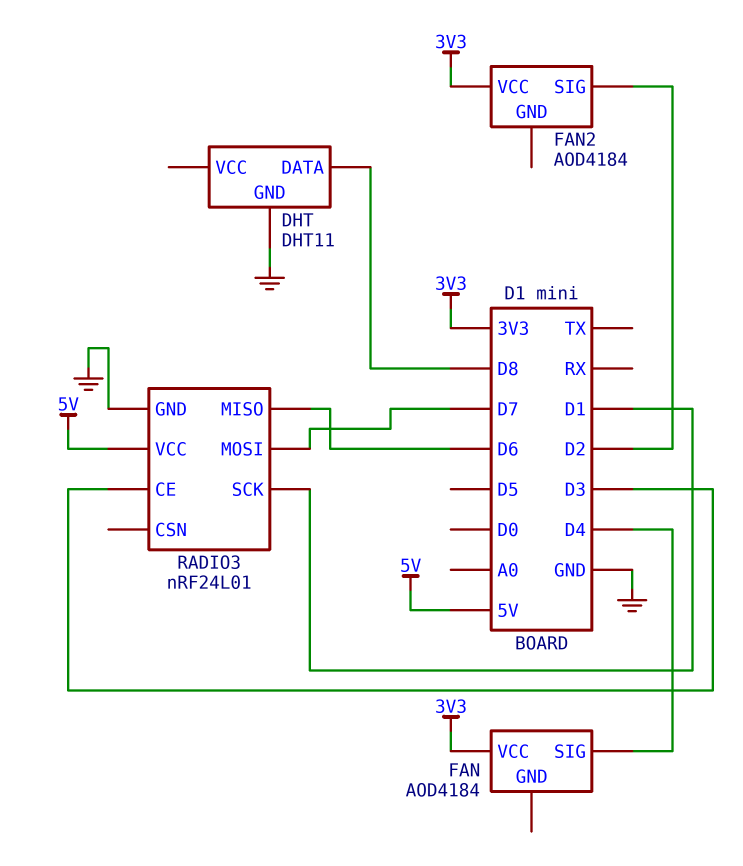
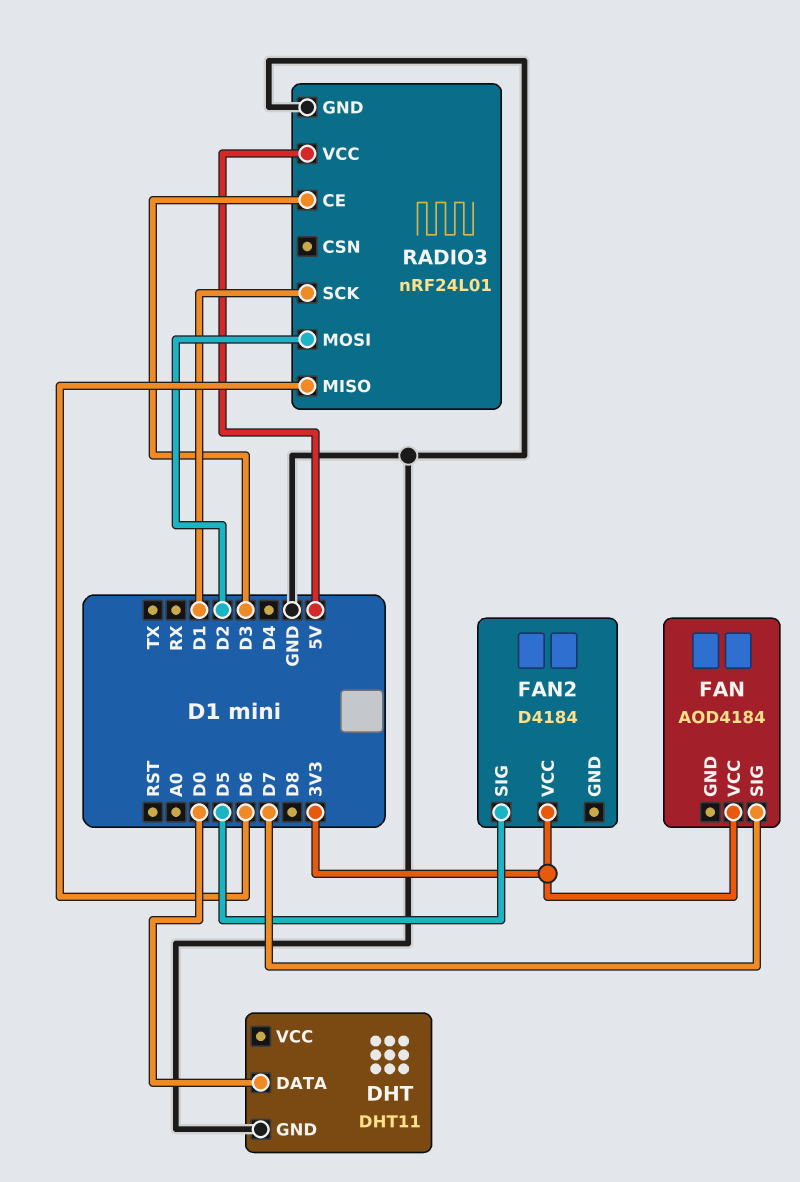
DHT pin DATA: D8 -> D0
FAN pin SIG: D4 -> D7
FAN2: AOD4184 -> D4184
FAN2 pin SIG: D2 -> D5
RADIO3 pin MOSI: D7 -> D2

